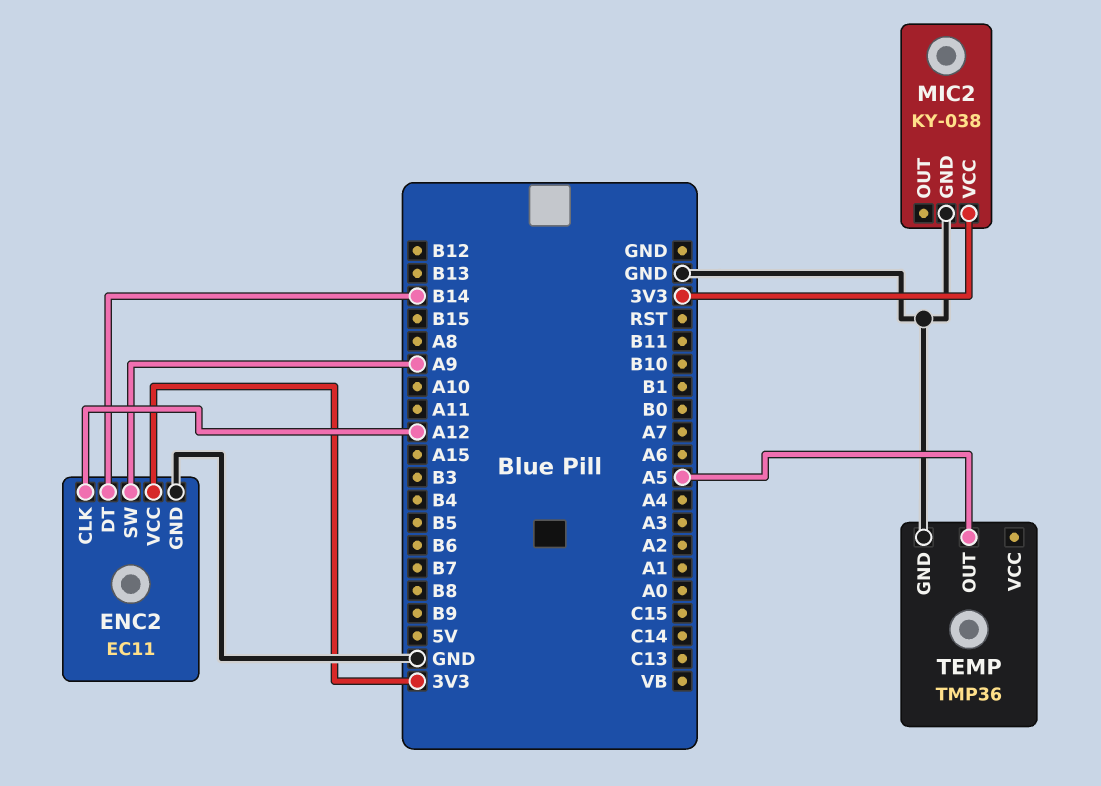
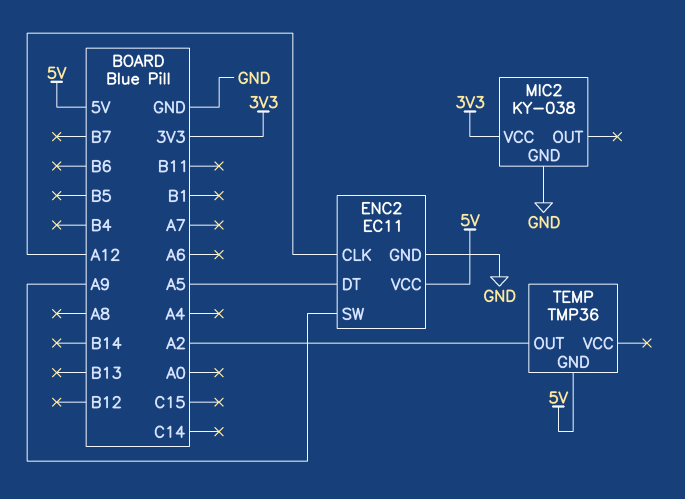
ENC2 pin DT: B14 -> A5
ENC2 pin VCC: 3V3 -> 5V
TEMP pin GND: GND -> 5V
TEMP pin OUT: A5 -> A2

